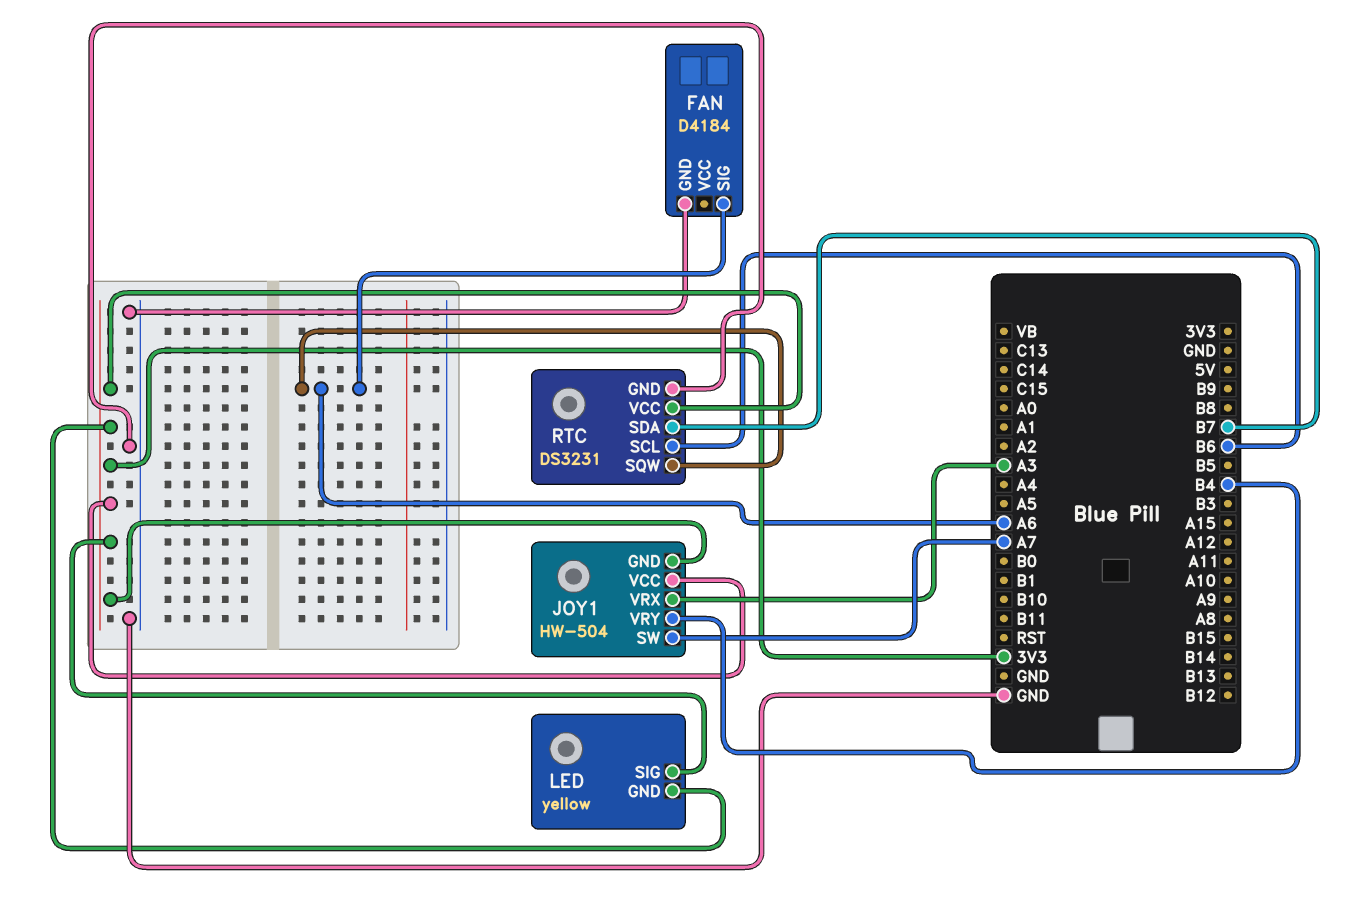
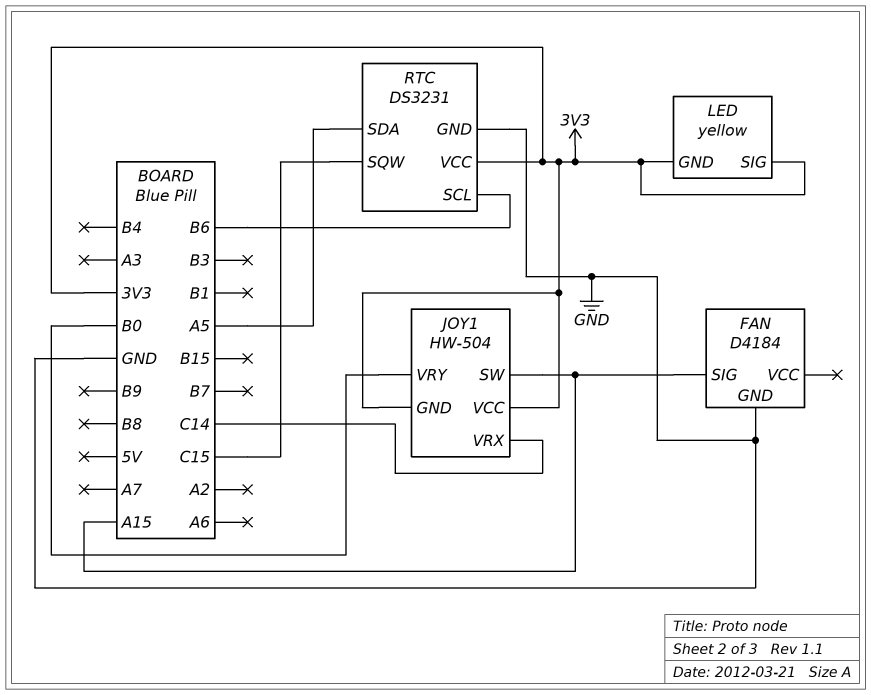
FAN pin SIG: A6 -> A15
JOY1 pin SW: A7 -> A15
JOY1 pin VRX: A3 -> C14
JOY1 pin VRY: B4 -> B0
RTC pin SDA: B7 -> A5
RTC pin SQW: A6 -> C15

